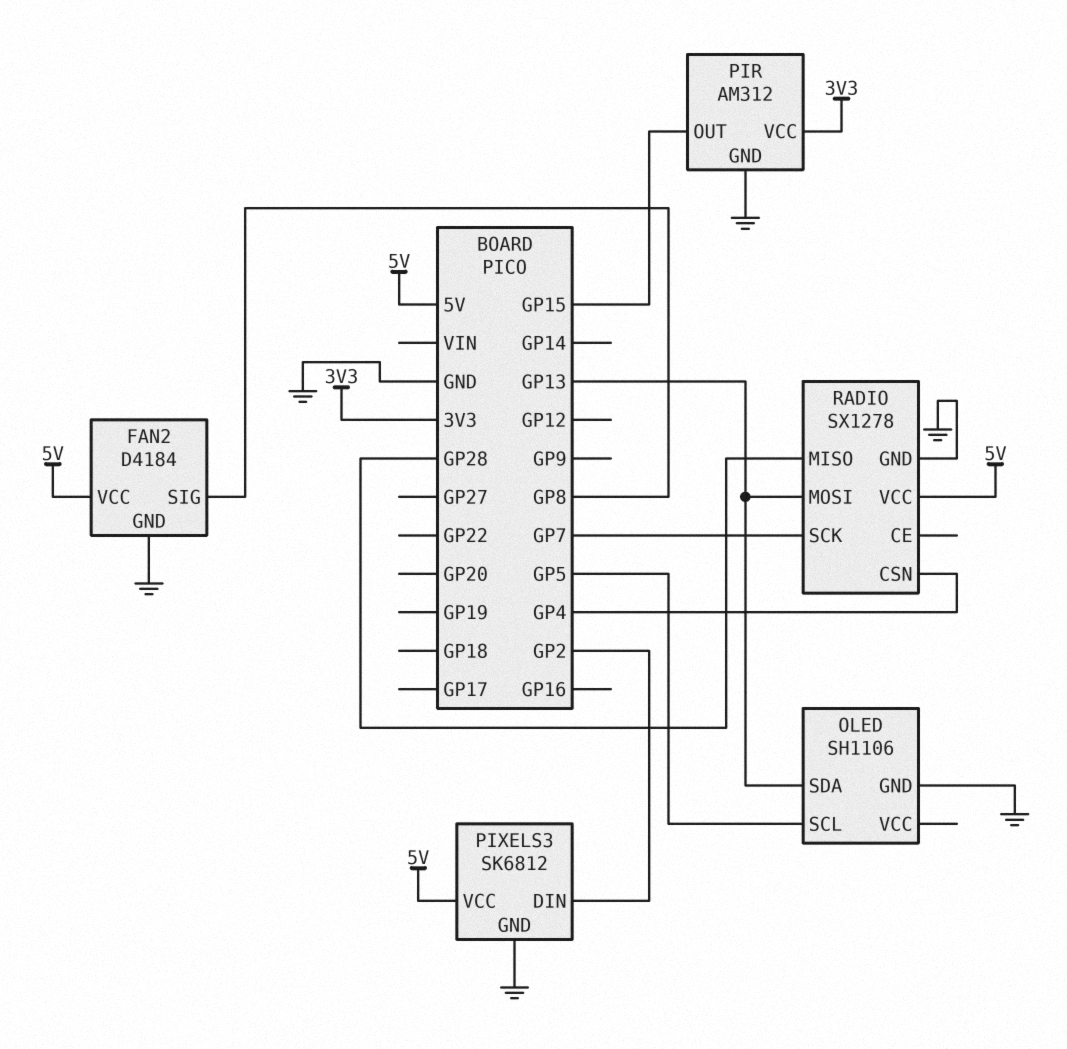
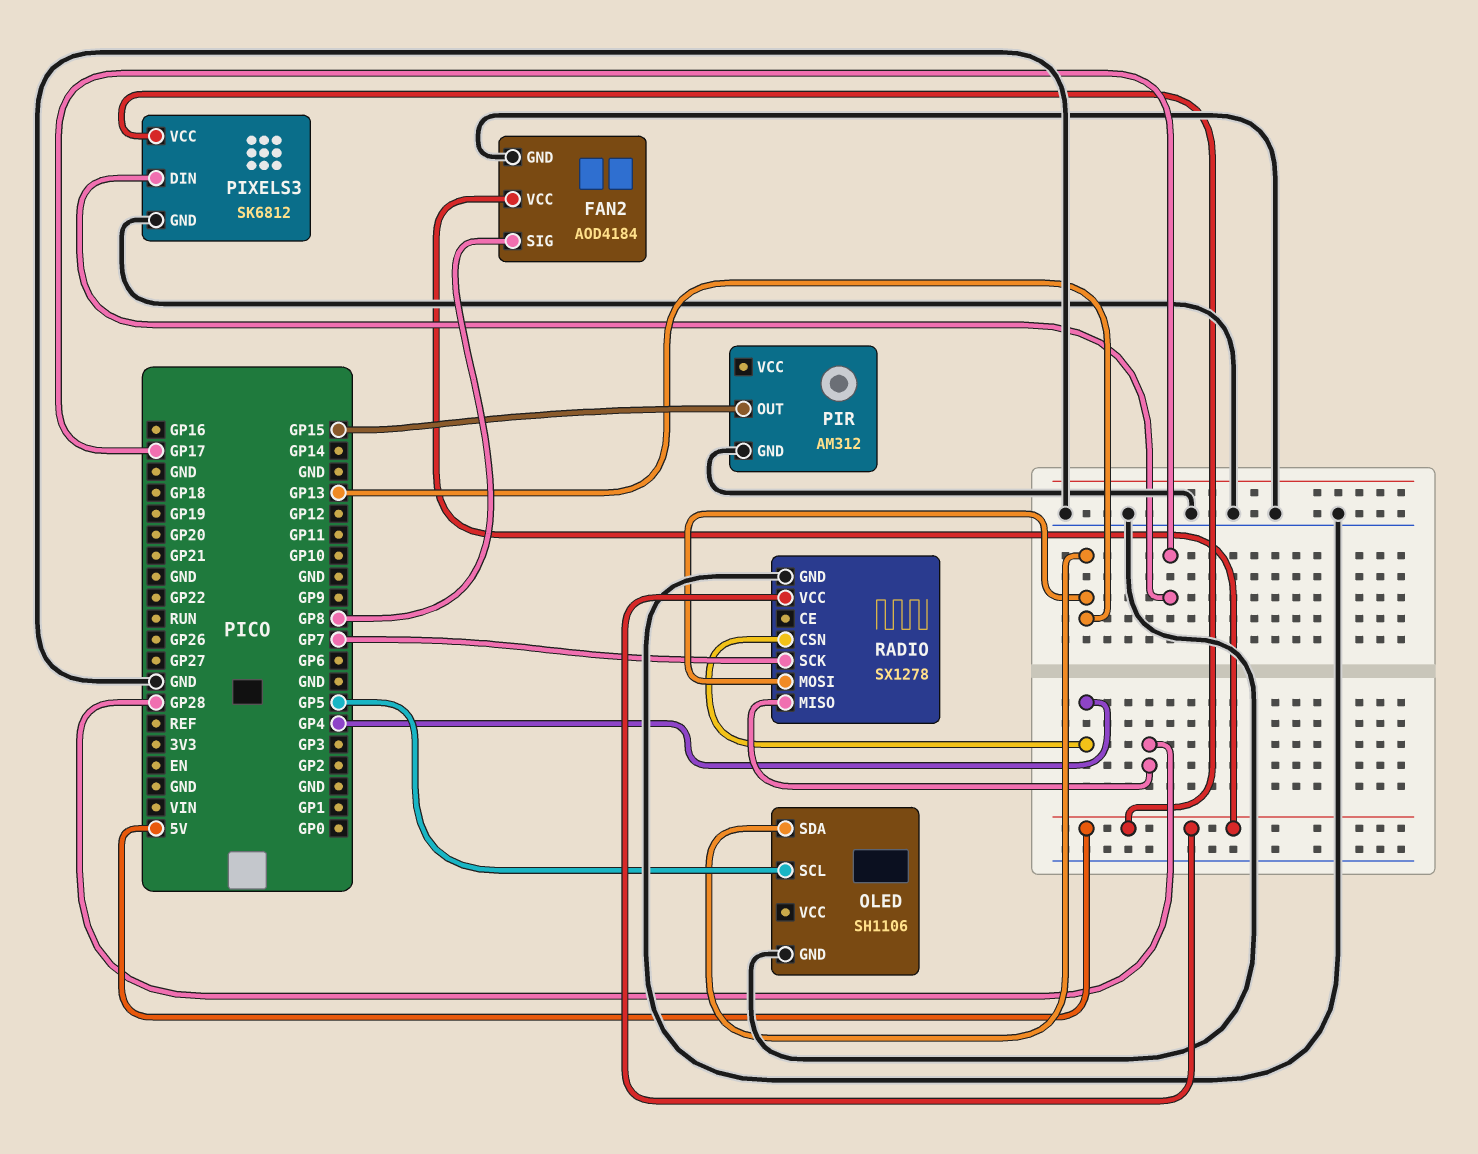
FAN2: D4184 -> AOD4184
PIR pin VCC: 3V3 -> none
PIXELS3 pin DIN: GP2 -> GP17

